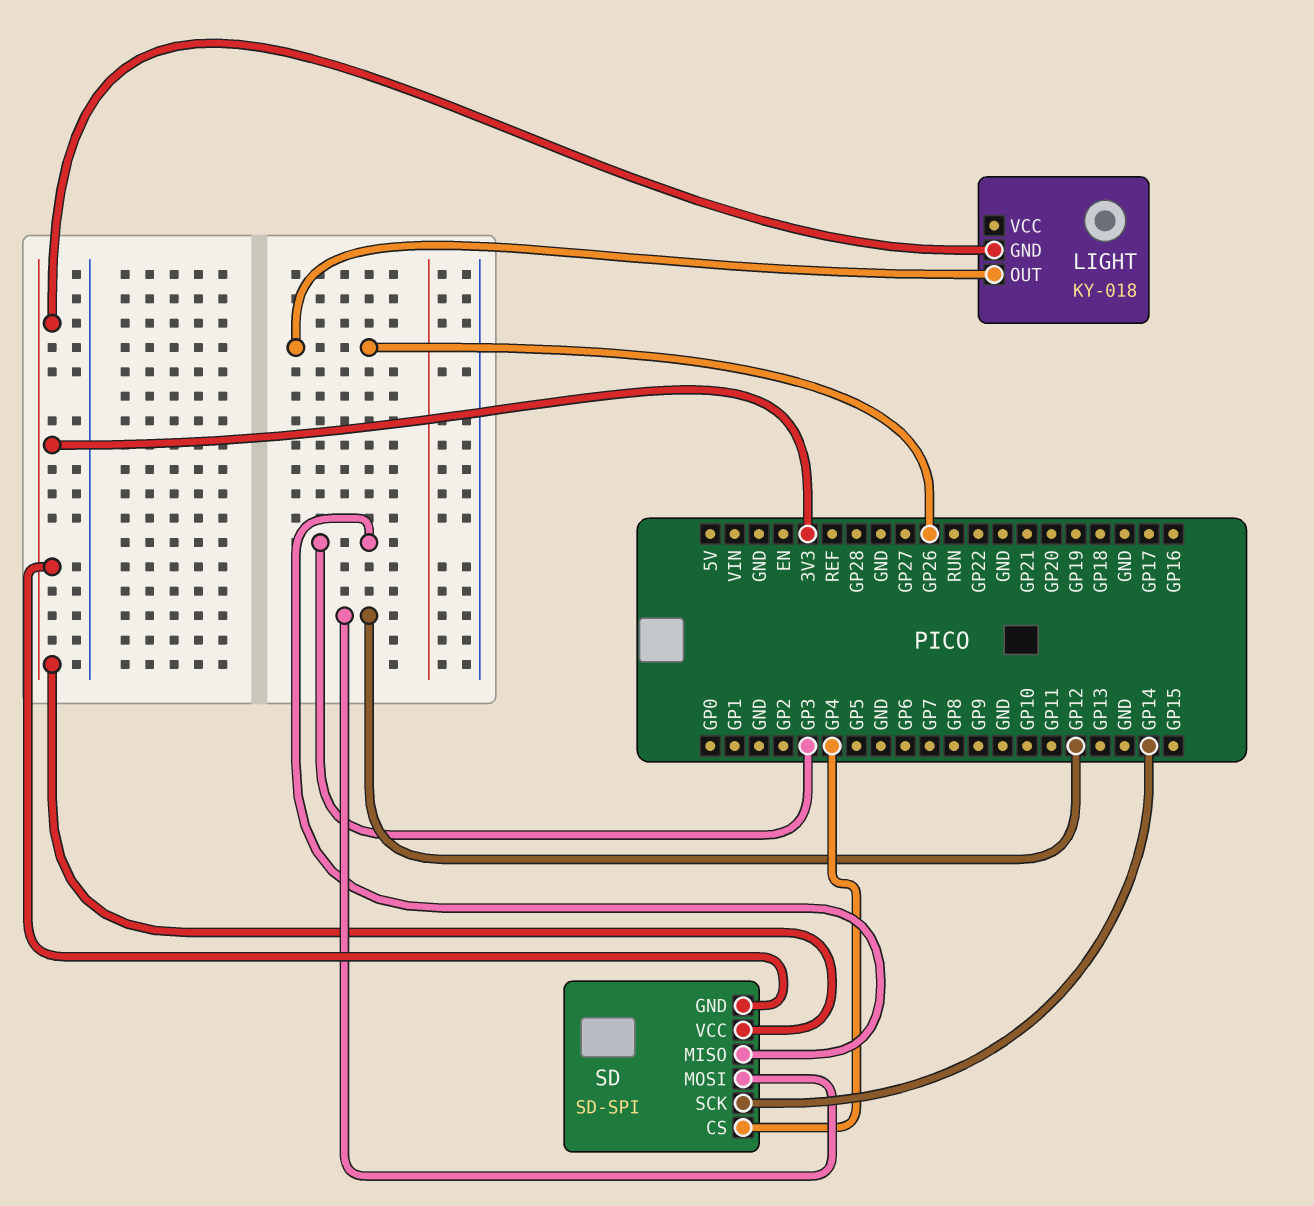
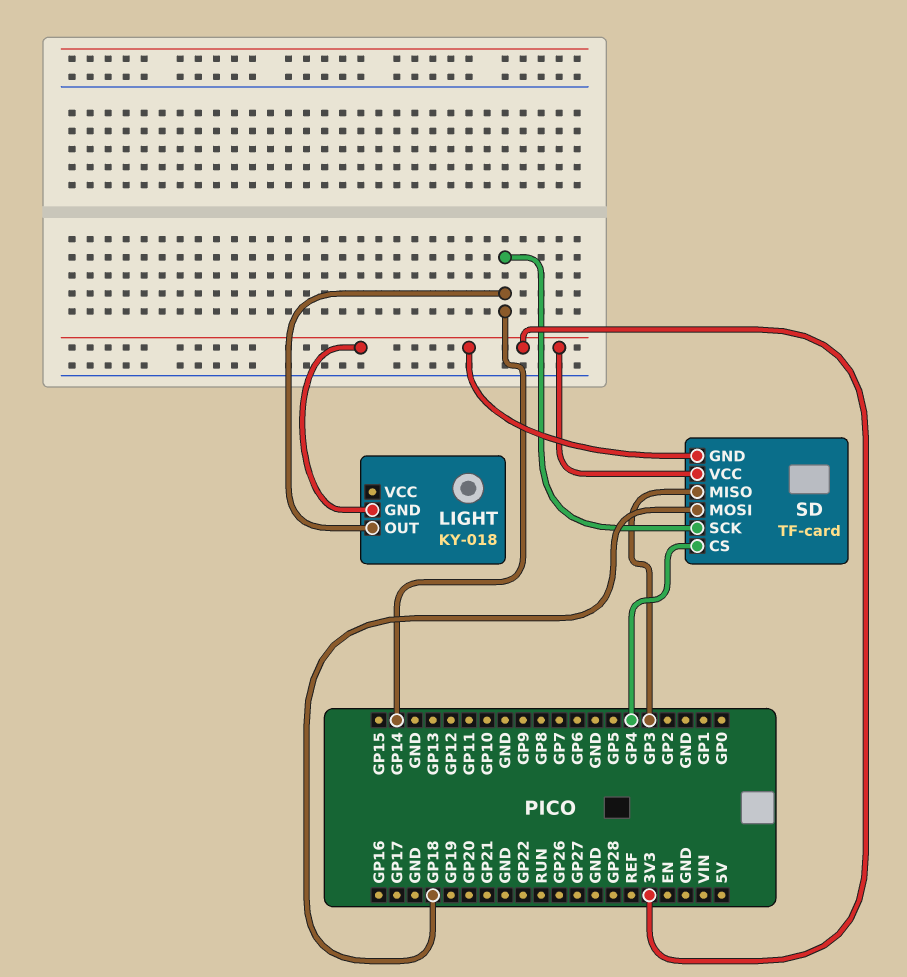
LIGHT pin OUT: GP26 -> GP14
SD: SD-SPI -> TF-card
SD pin MOSI: GP12 -> GP18

